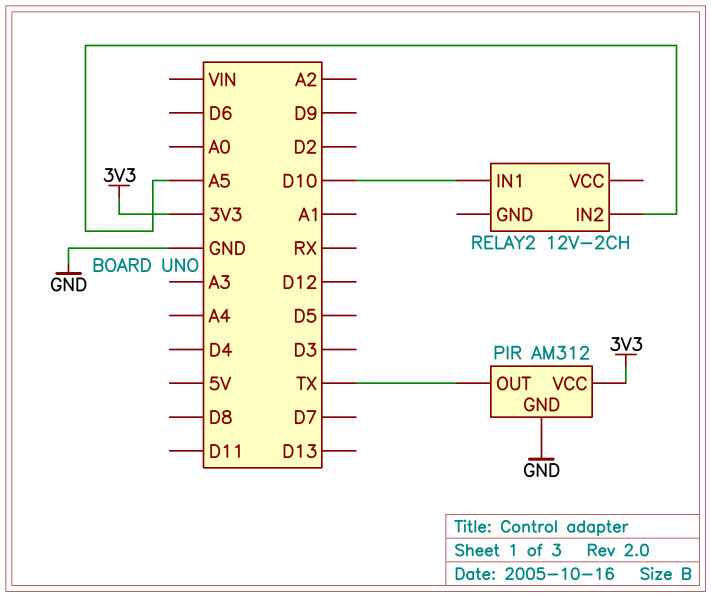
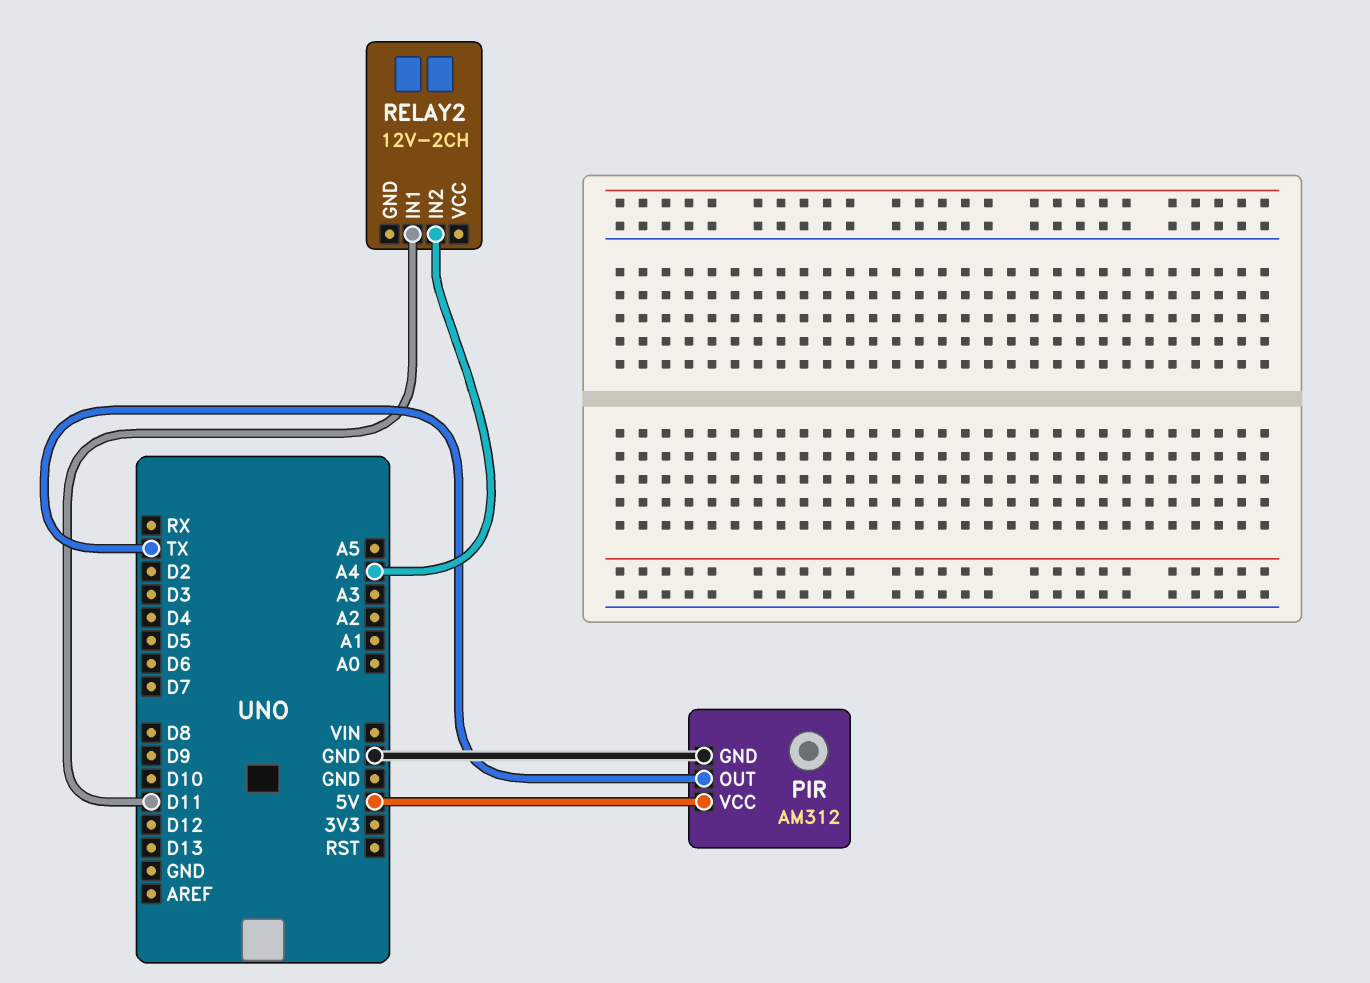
PIR pin VCC: 3V3 -> 5V
RELAY2 pin IN1: D10 -> D11
RELAY2 pin IN2: A5 -> A4

